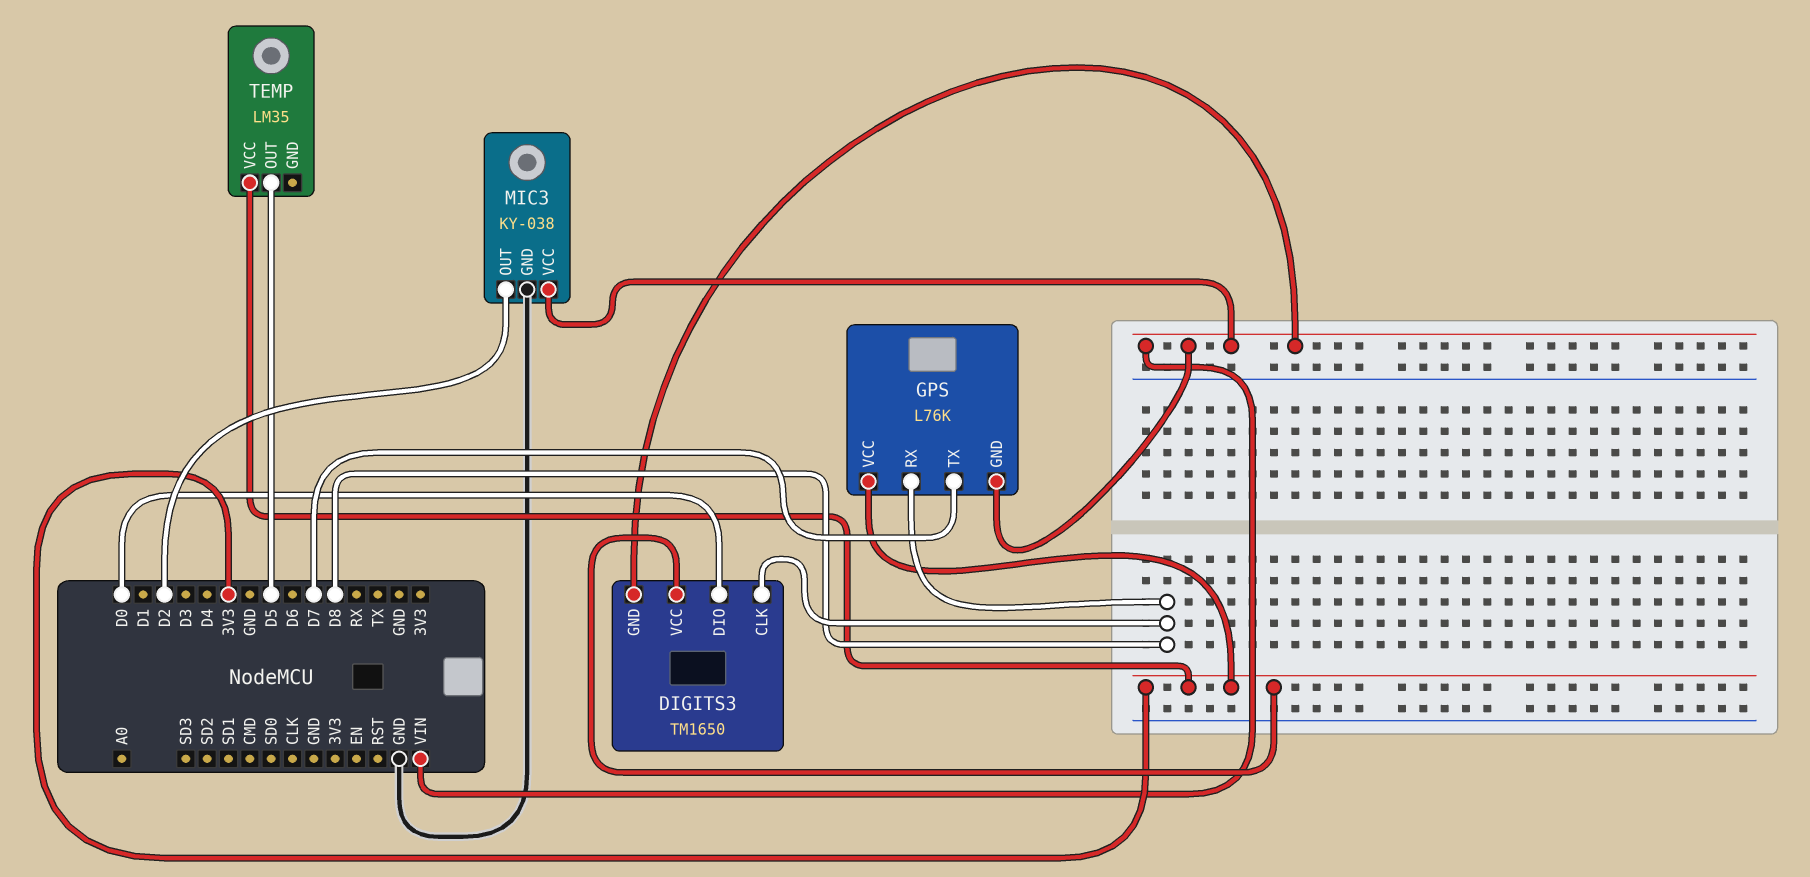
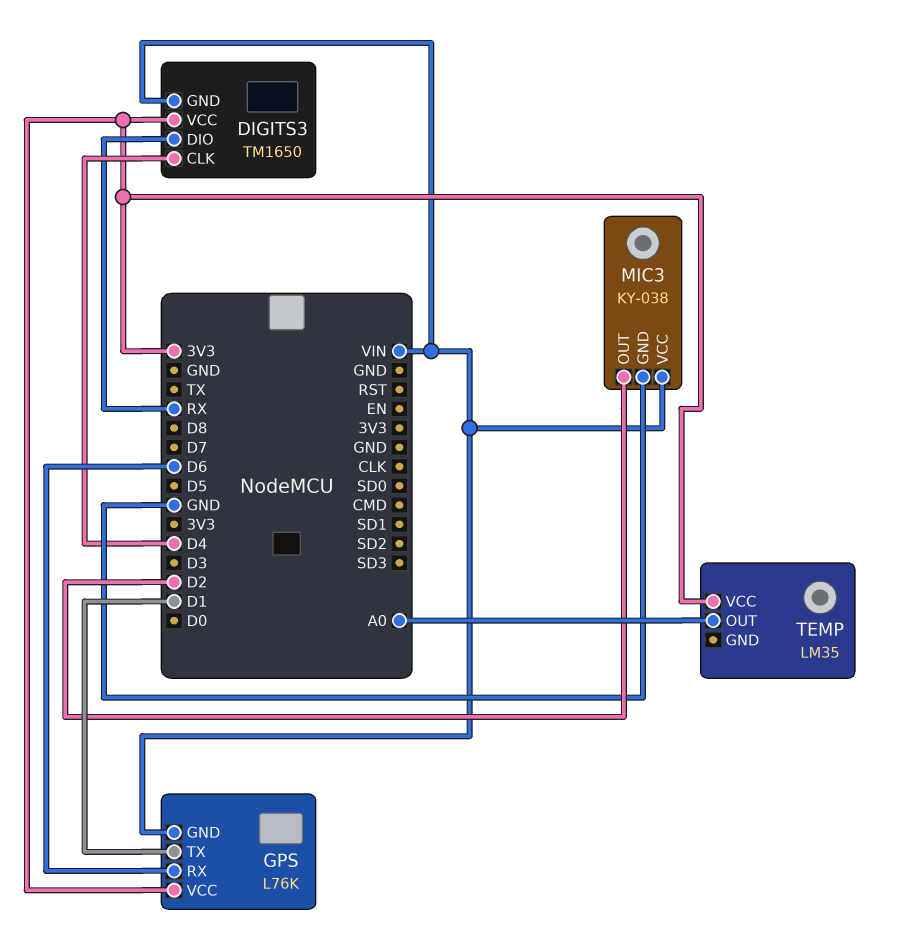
DIGITS3 pin CLK: D8 -> D4
DIGITS3 pin DIO: D0 -> RX
GPS pin RX: D8 -> D6
GPS pin TX: D7 -> D1
TEMP pin OUT: D5 -> A0

